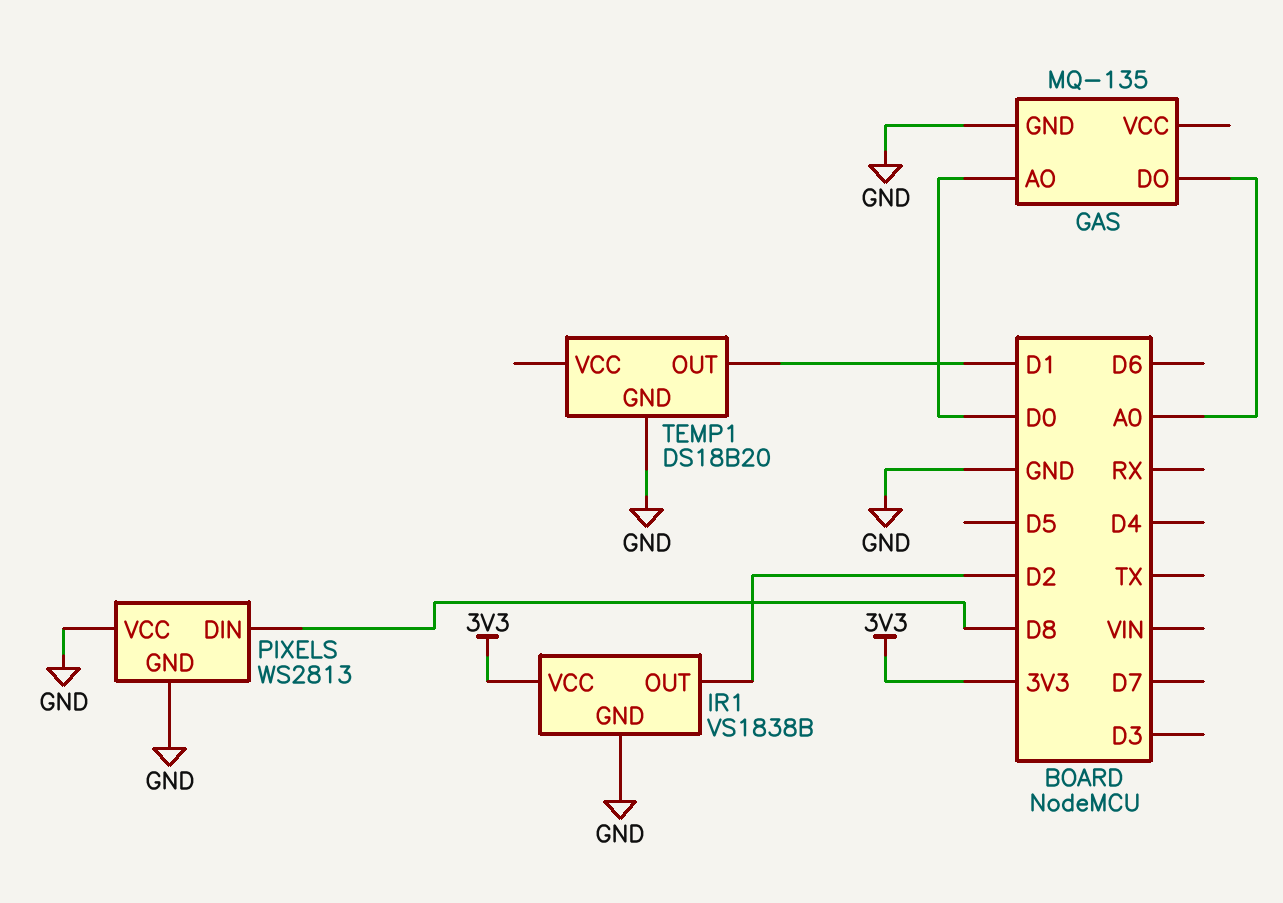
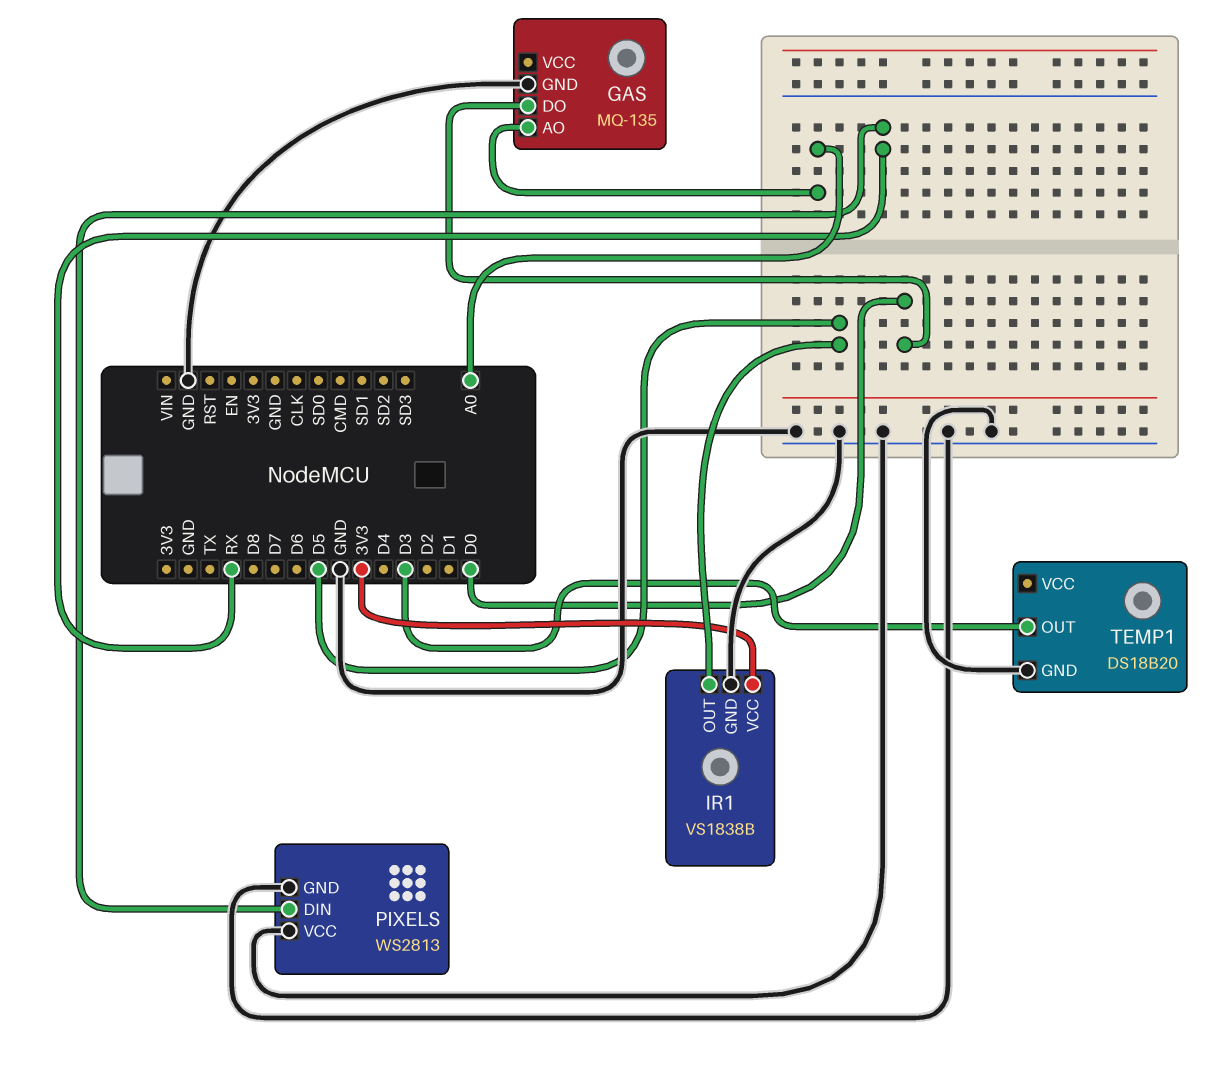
GAS pin AO: D0 -> A0
GAS pin DO: A0 -> D0
IR1 pin OUT: D2 -> D5
PIXELS pin DIN: D8 -> RX
TEMP1 pin OUT: D1 -> D3

